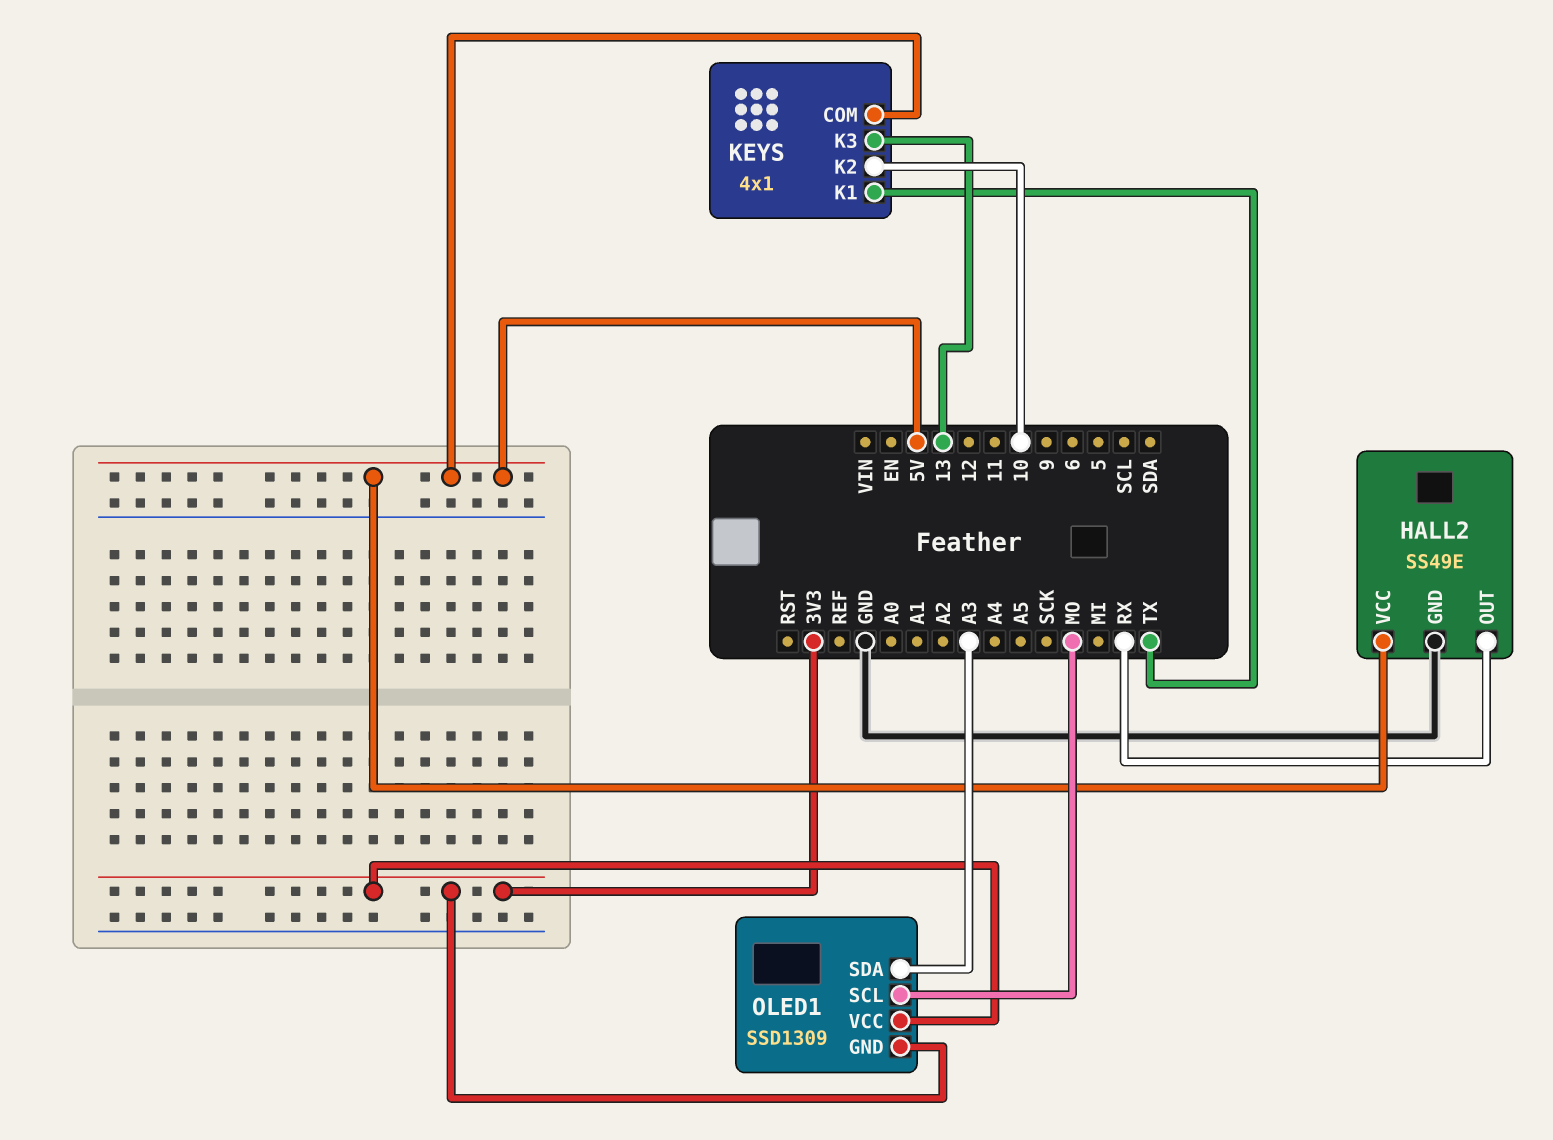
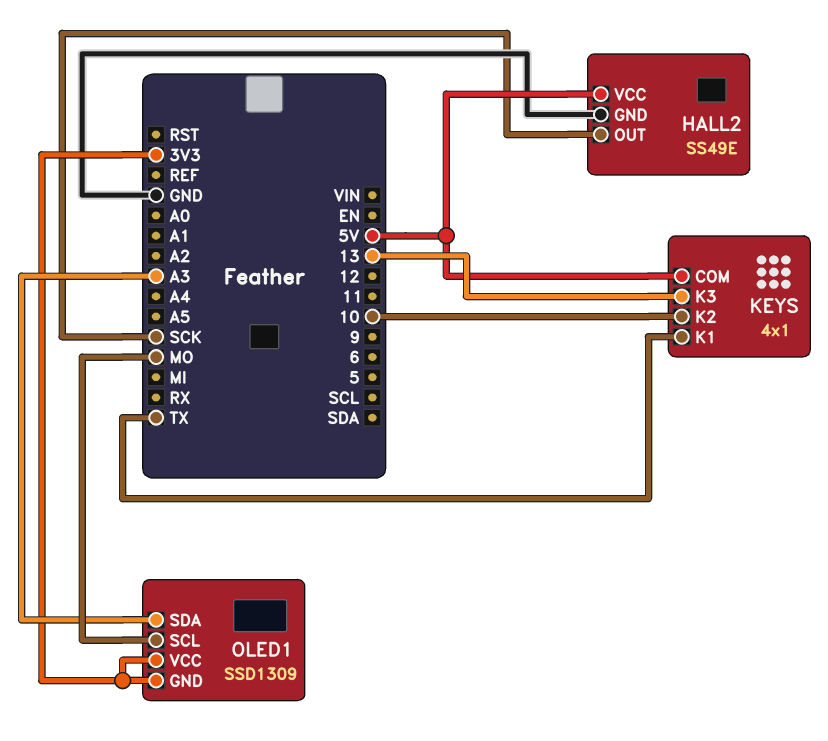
HALL2 pin OUT: RX -> SCK

